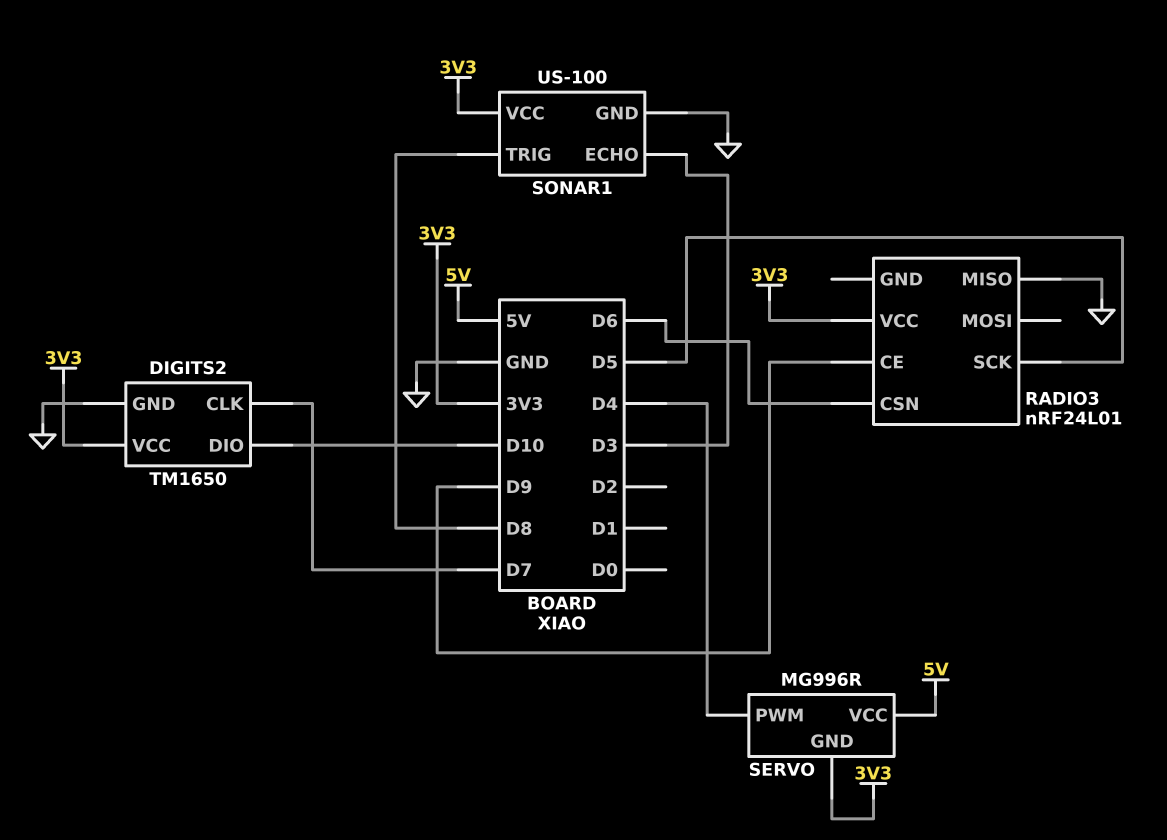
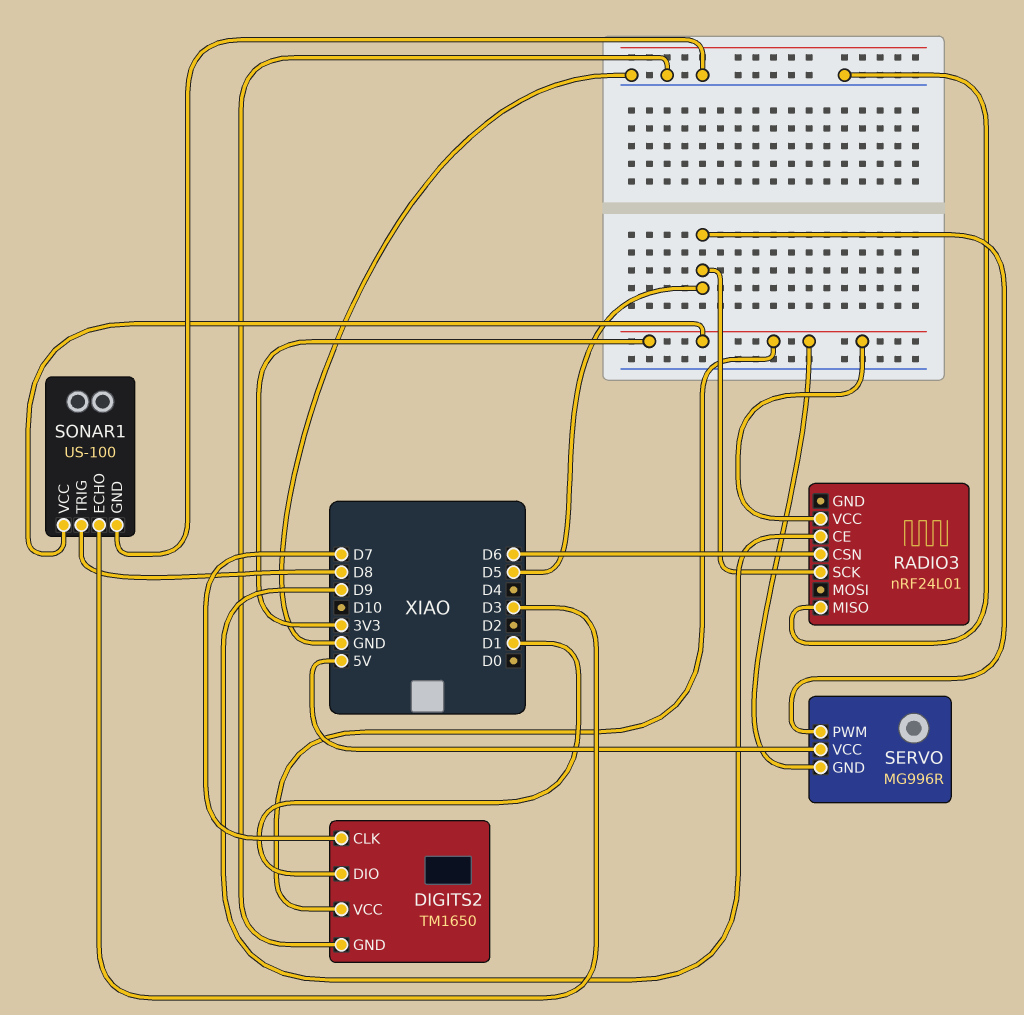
DIGITS2 pin DIO: D10 -> D1
SERVO pin PWM: D4 -> D5

